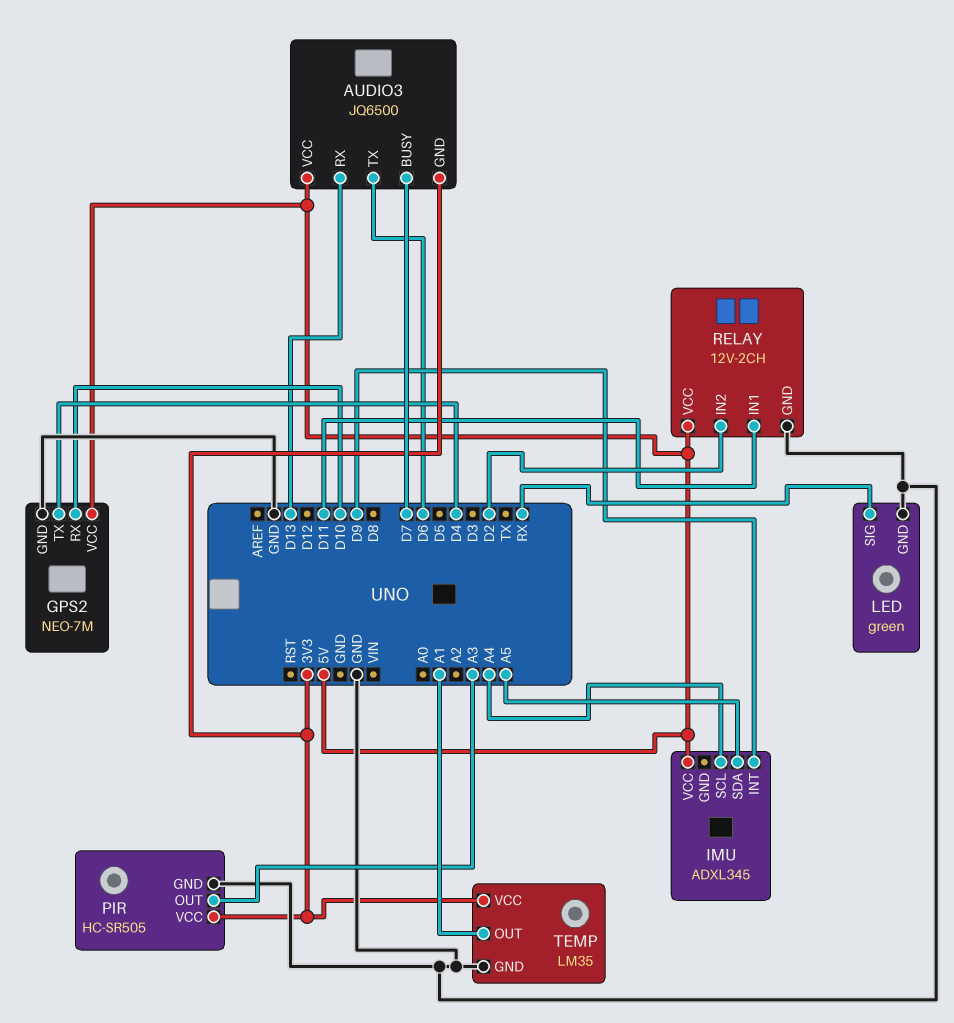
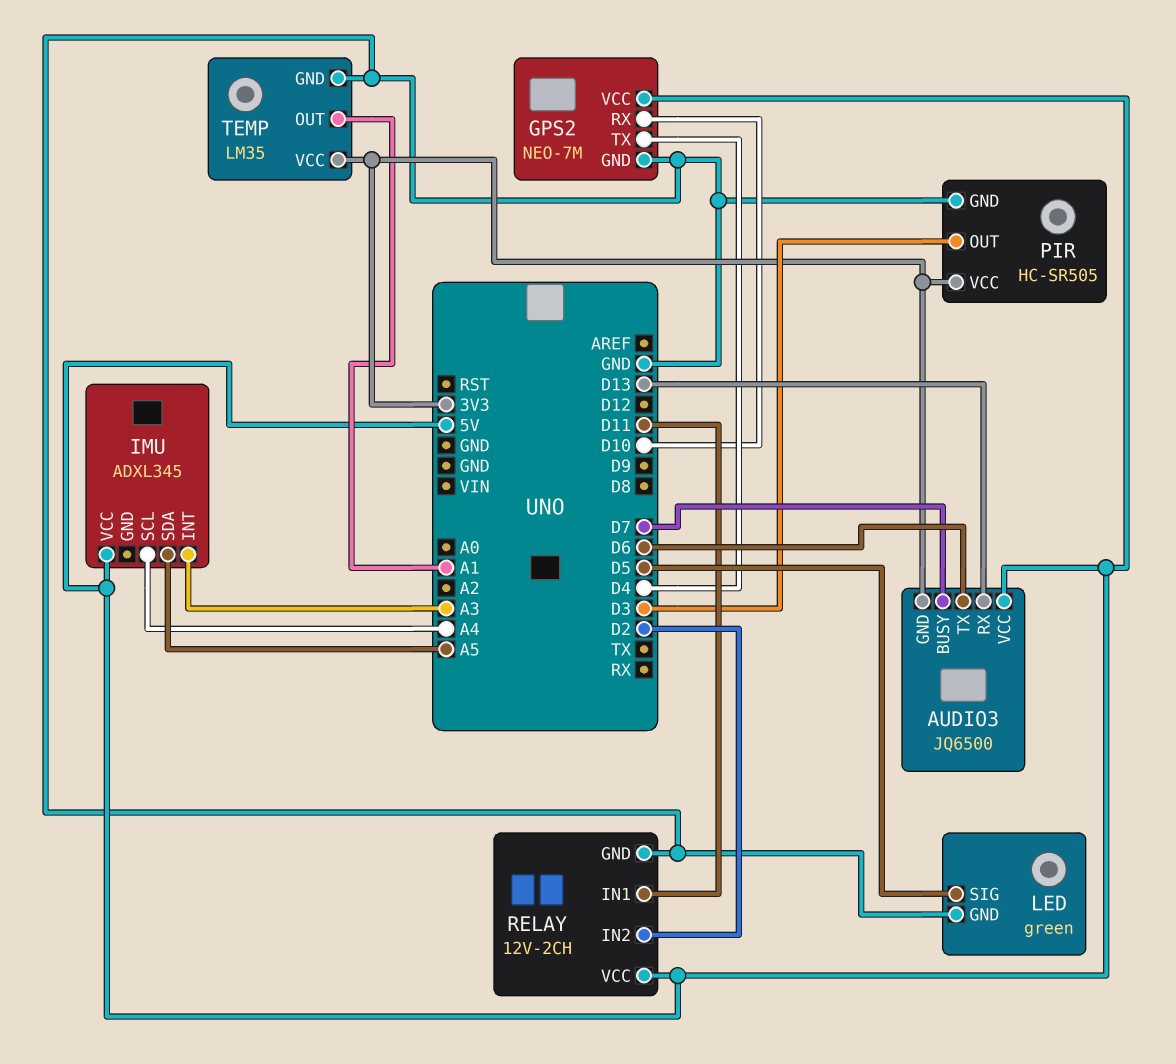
IMU pin INT: D9 -> A3
LED pin SIG: RX -> D5
PIR pin OUT: A3 -> D3

